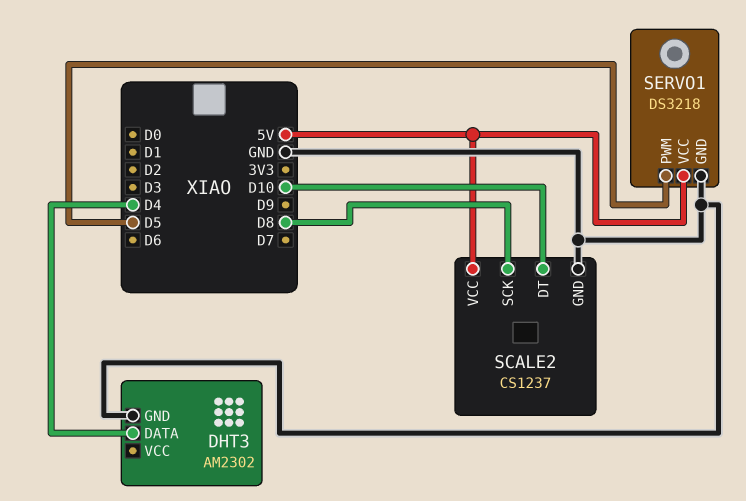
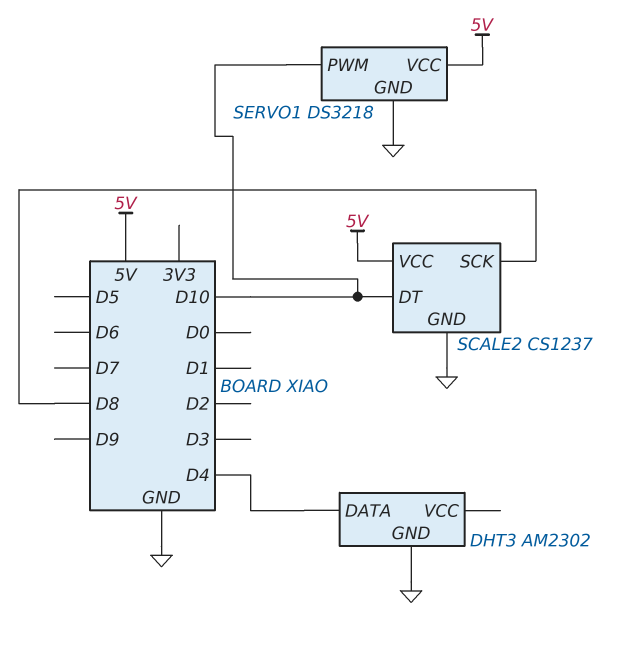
SERVO1 pin PWM: D5 -> D10

